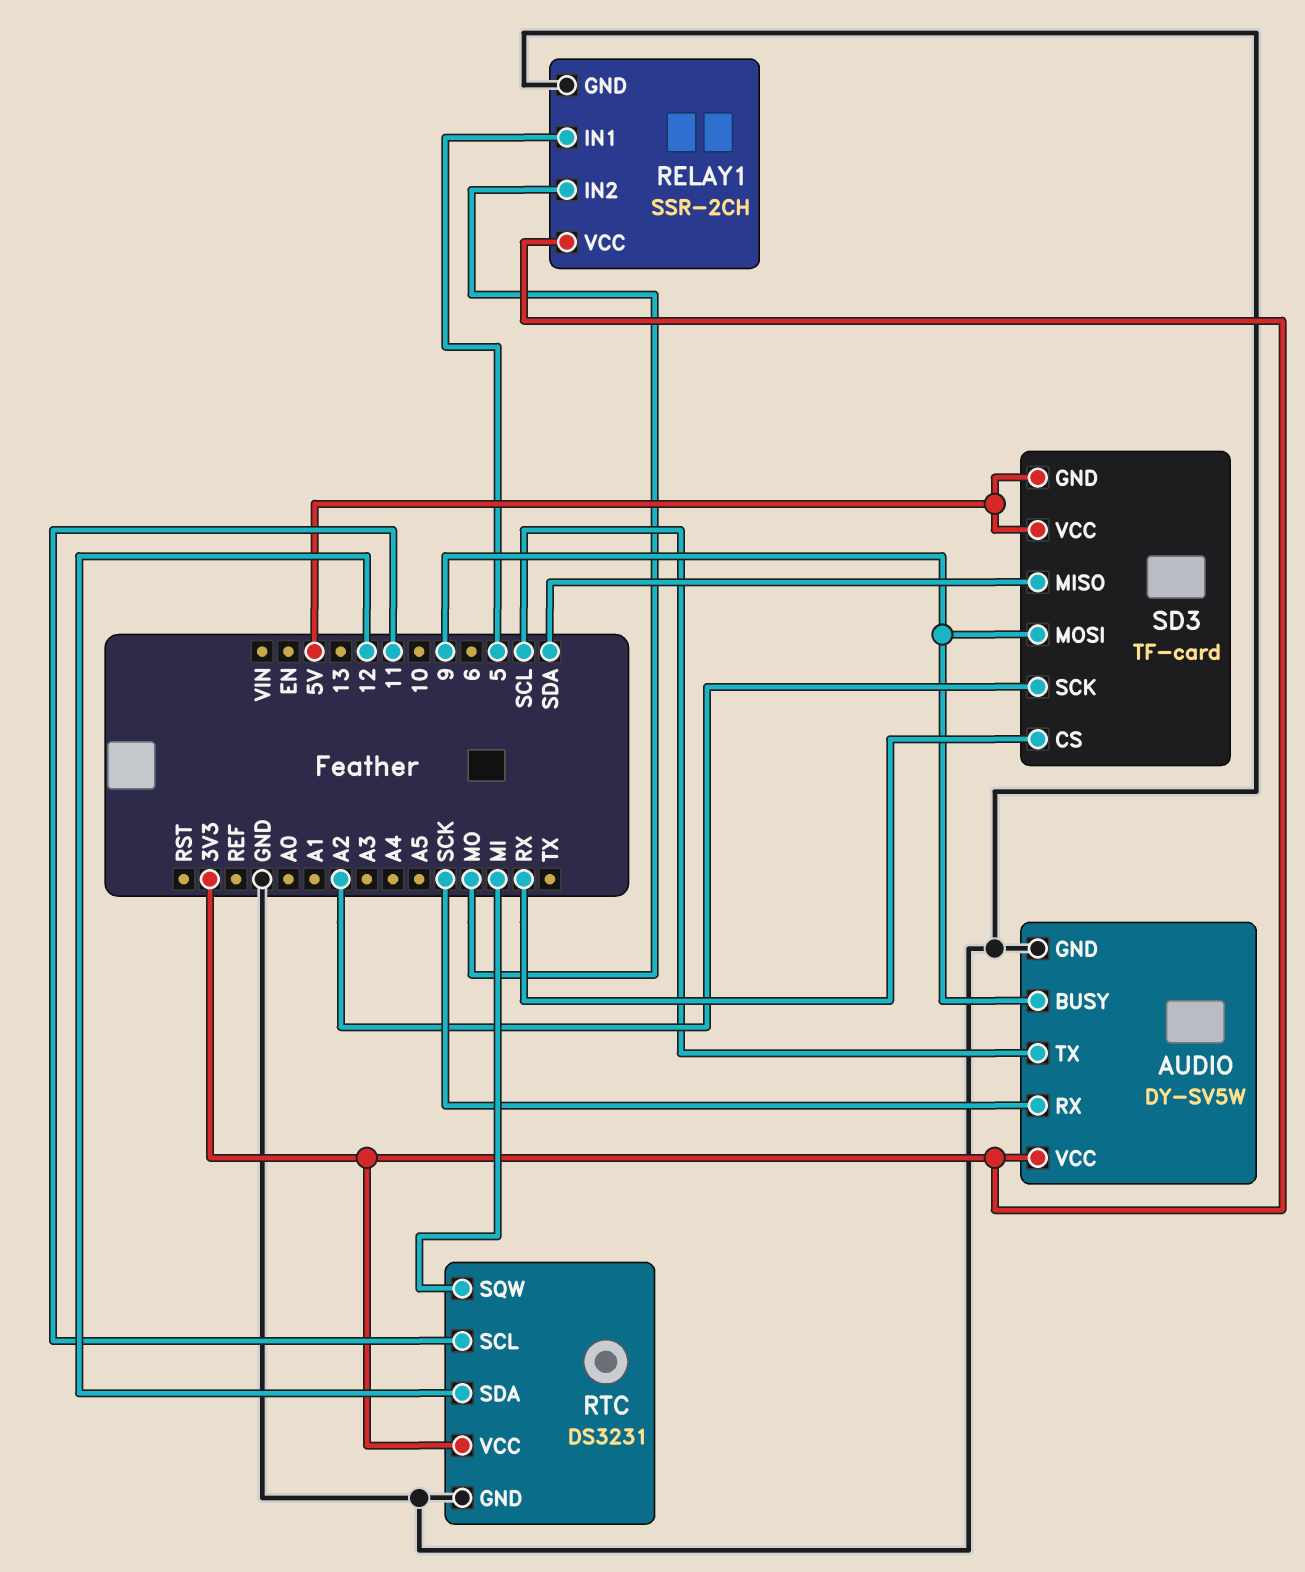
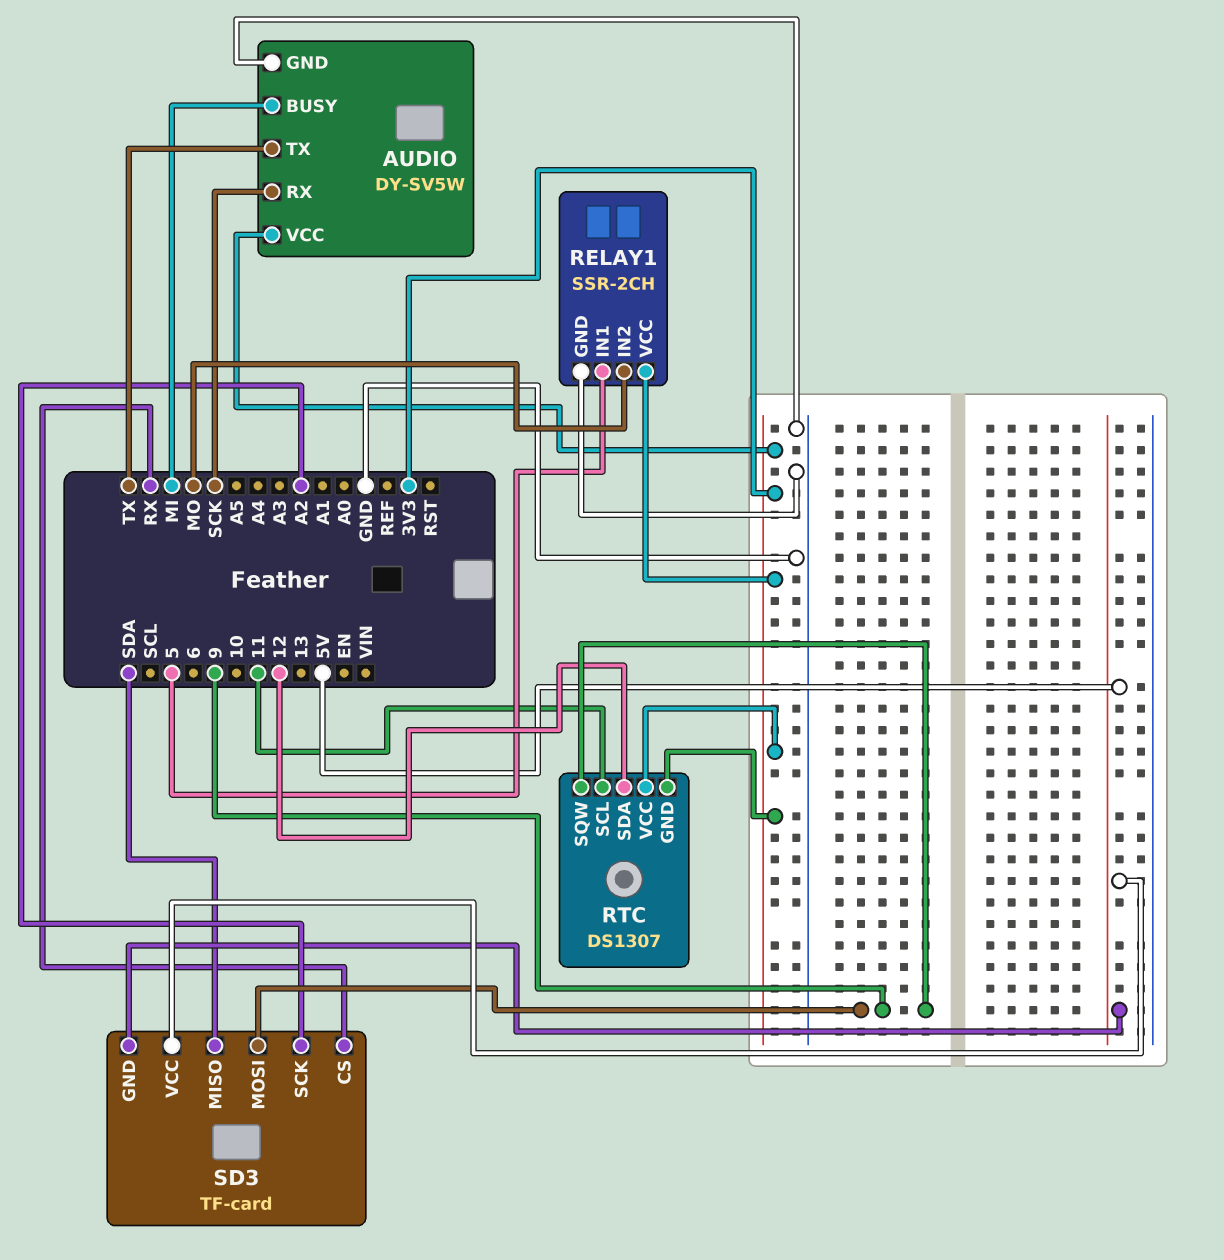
AUDIO pin BUSY: 9 -> MI
AUDIO pin TX: SCL -> TX
RTC: DS3231 -> DS1307
RTC pin GND: GND -> 3V3
RTC pin SQW: MI -> 9

